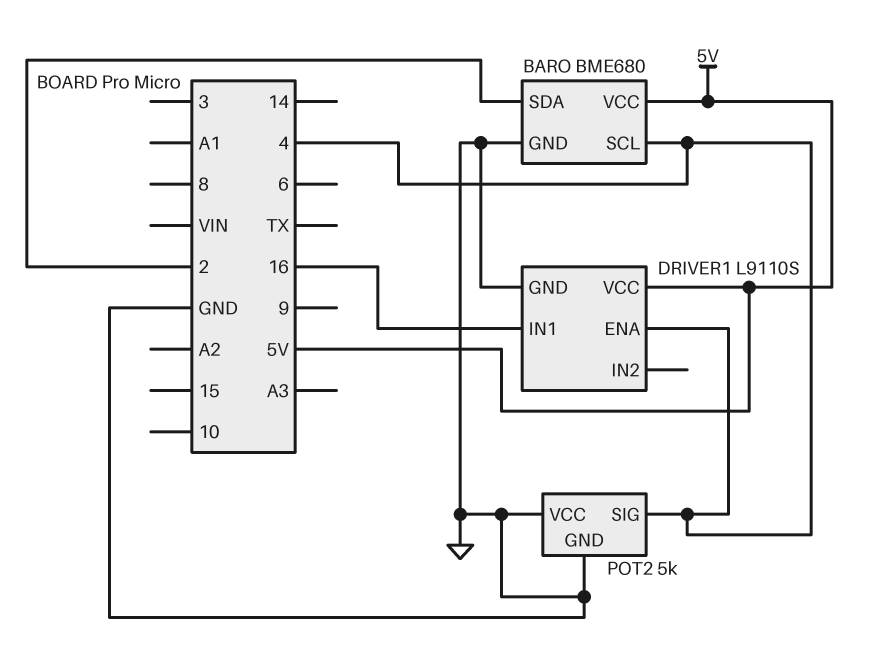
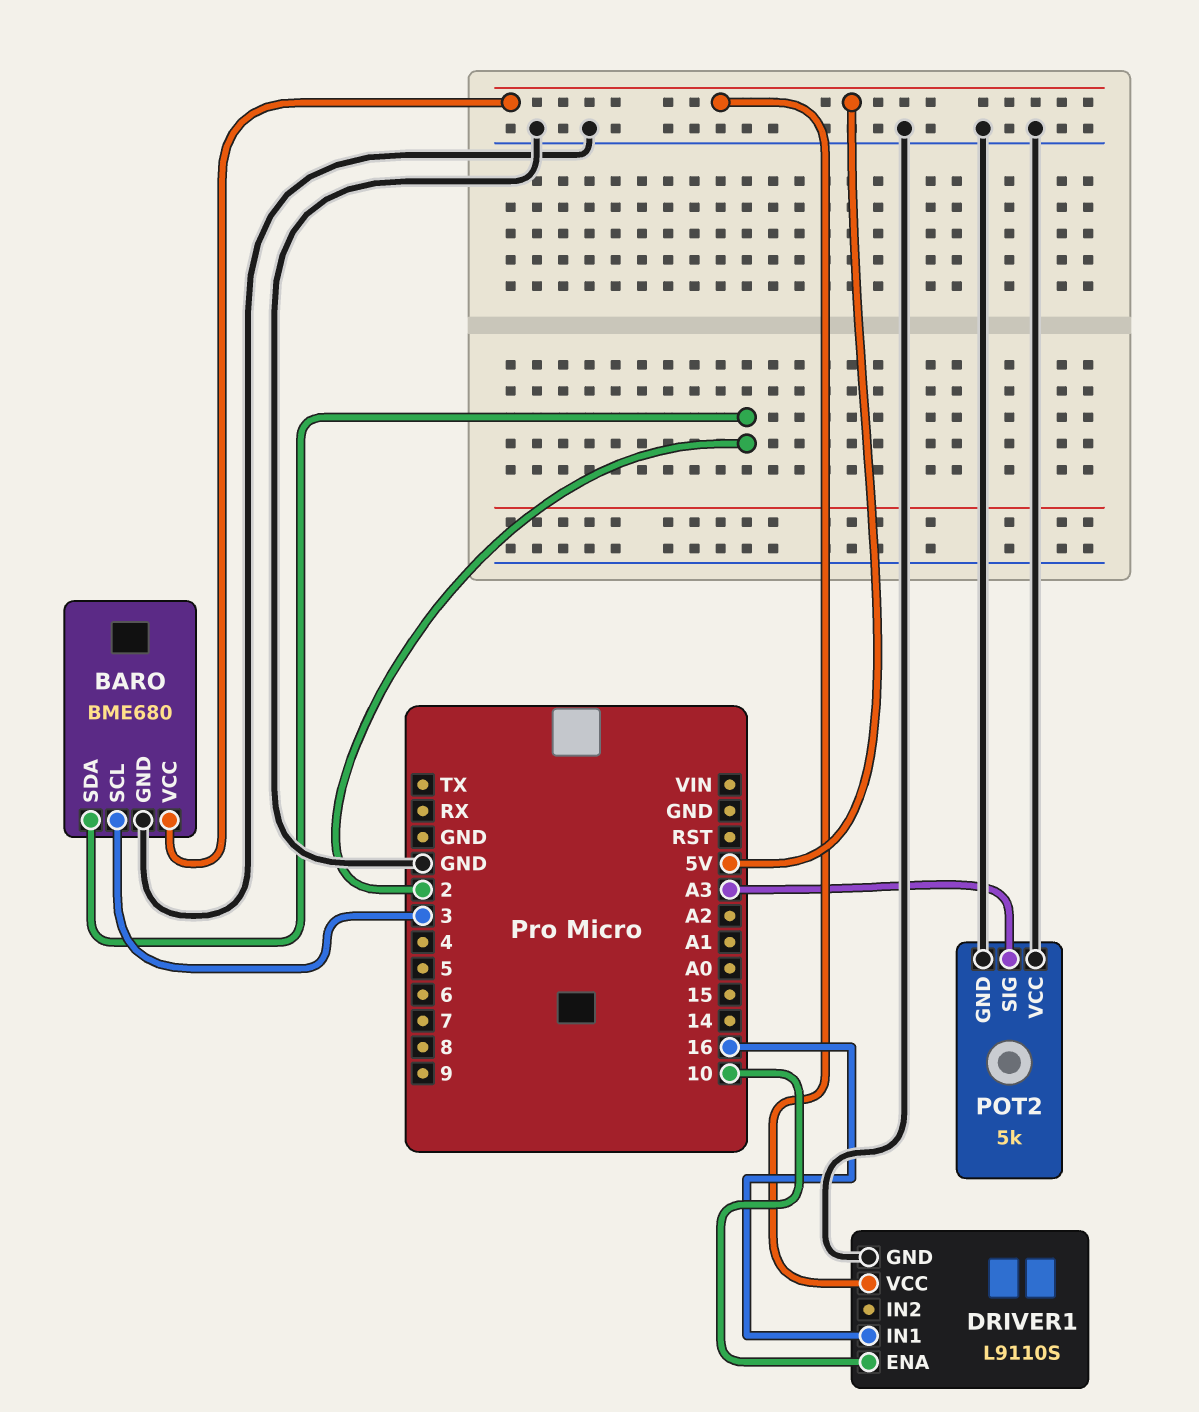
BARO pin SCL: 4 -> 3
DRIVER1 pin ENA: 4 -> 10
POT2 pin SIG: 4 -> A3

